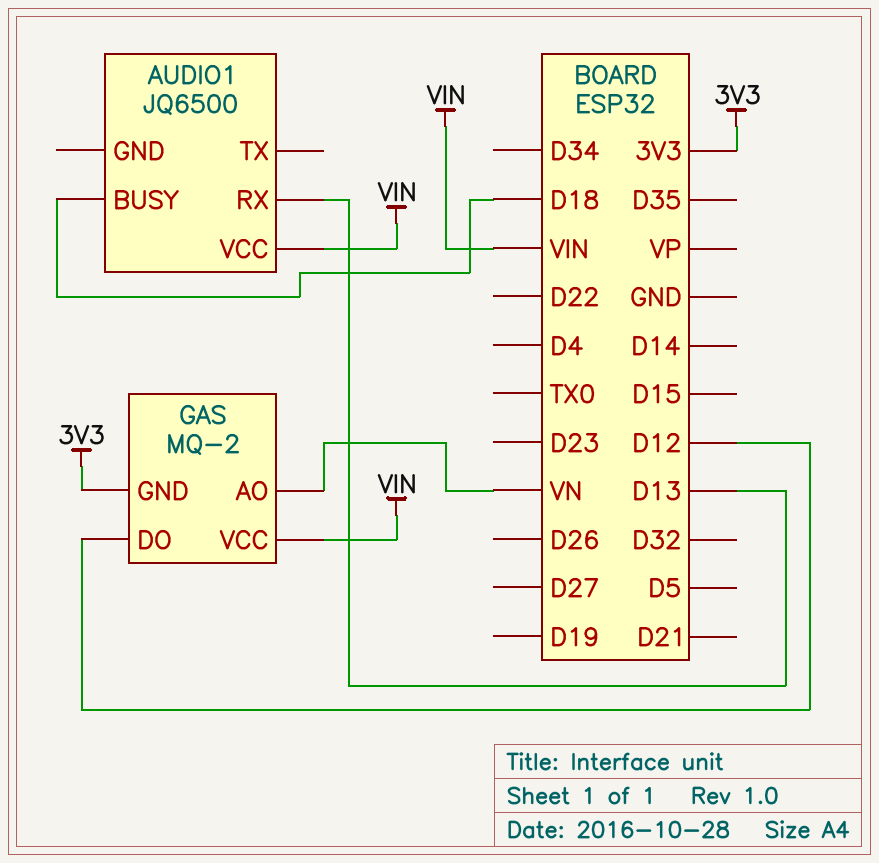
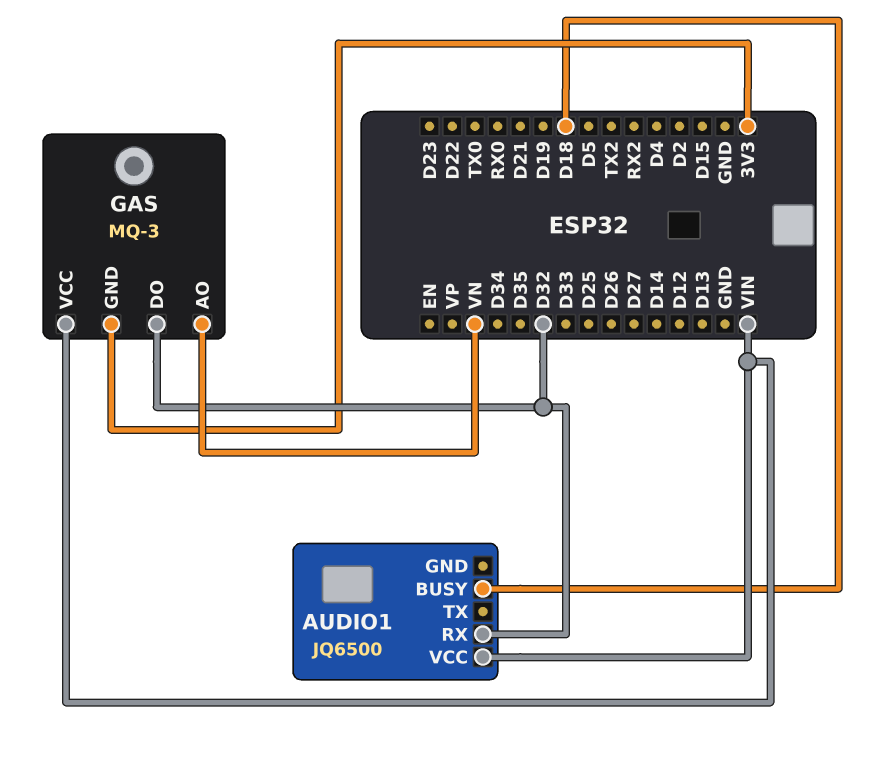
AUDIO1 pin RX: D13 -> D32
GAS: MQ-2 -> MQ-3
GAS pin DO: D12 -> D32

